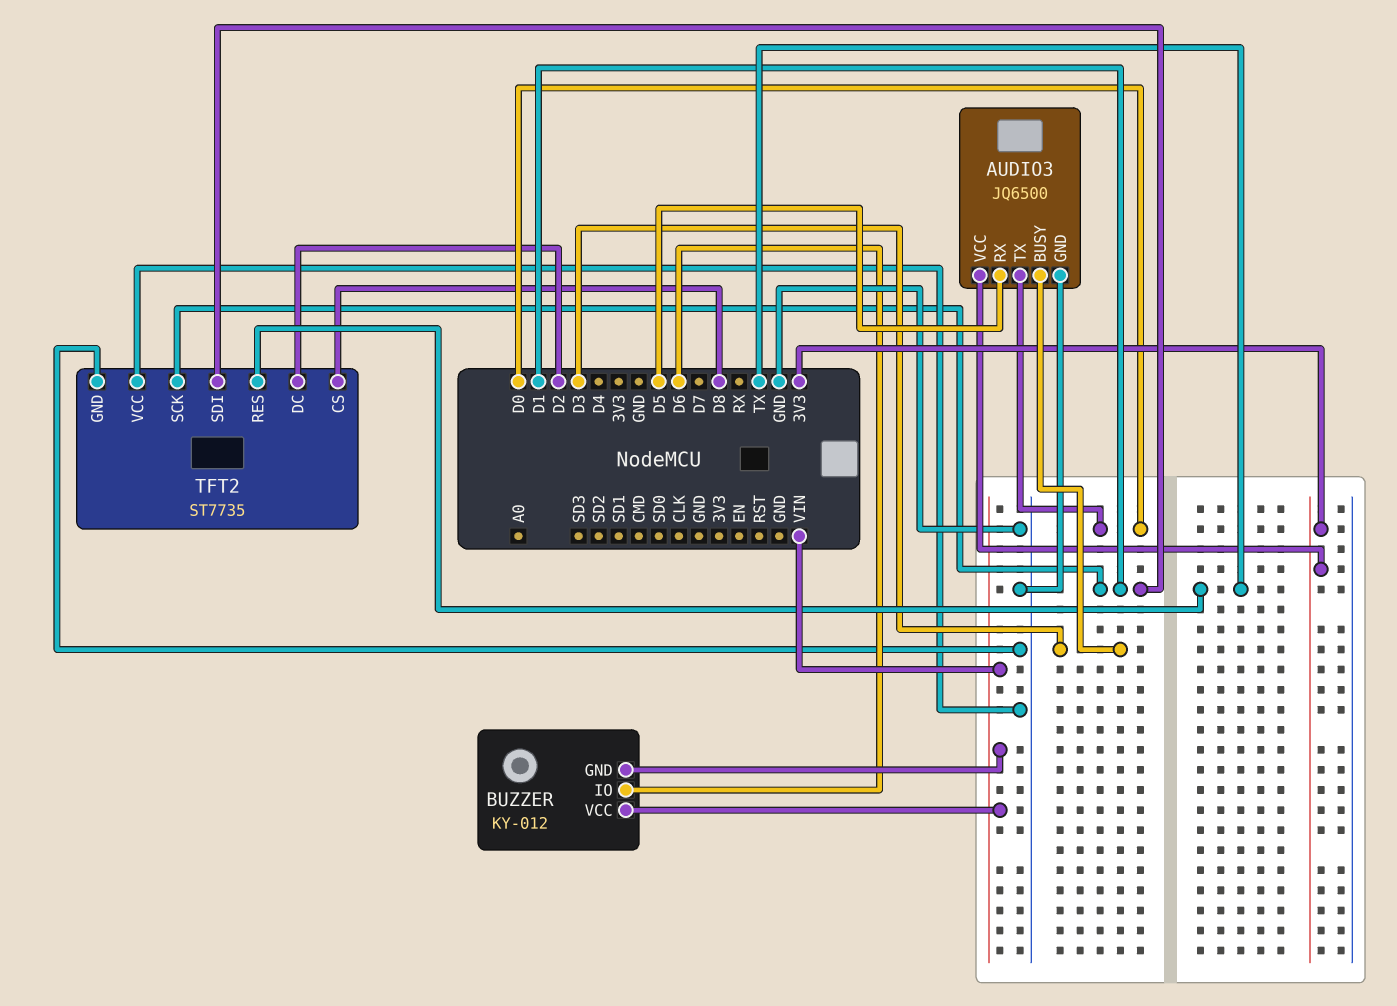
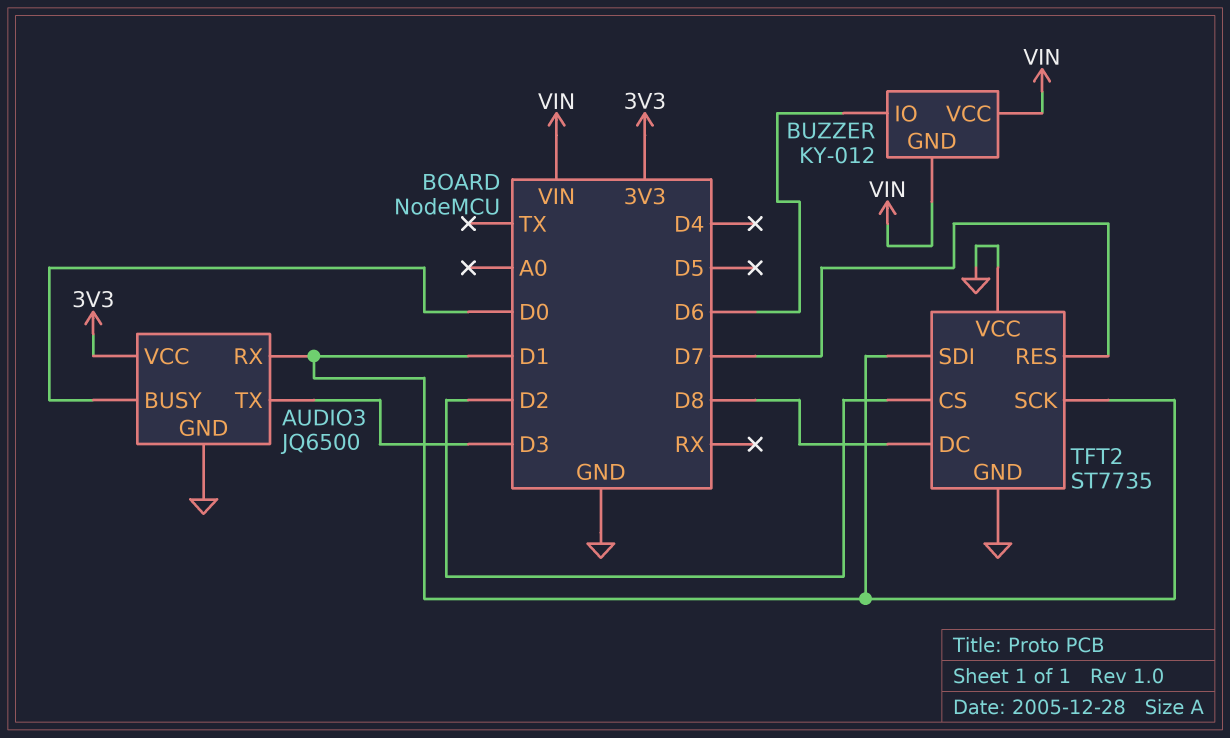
AUDIO3 pin BUSY: D3 -> D0
AUDIO3 pin RX: D5 -> D1
AUDIO3 pin TX: D0 -> D3
TFT2 pin CS: D8 -> D2
TFT2 pin DC: D2 -> D8
TFT2 pin RES: TX -> D7

